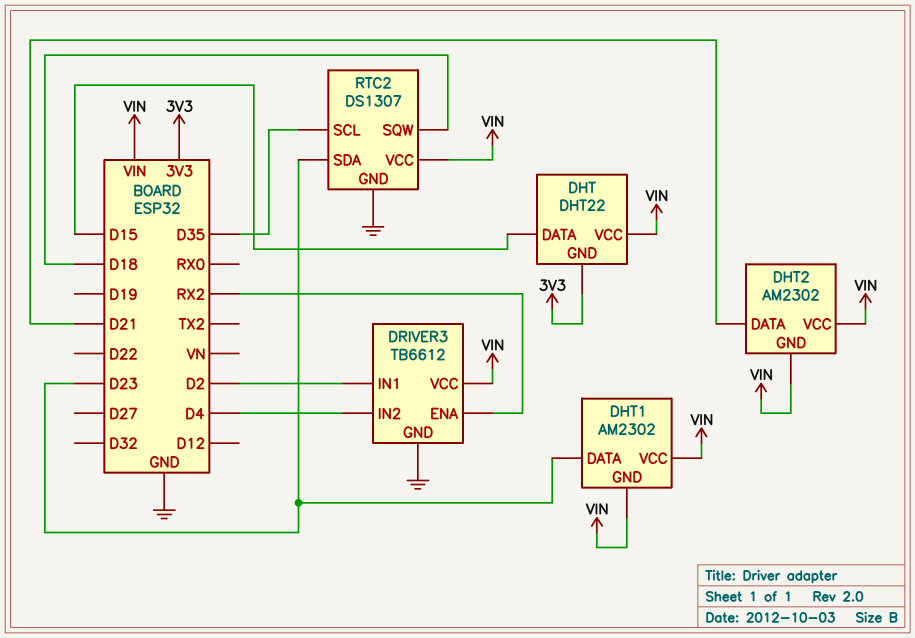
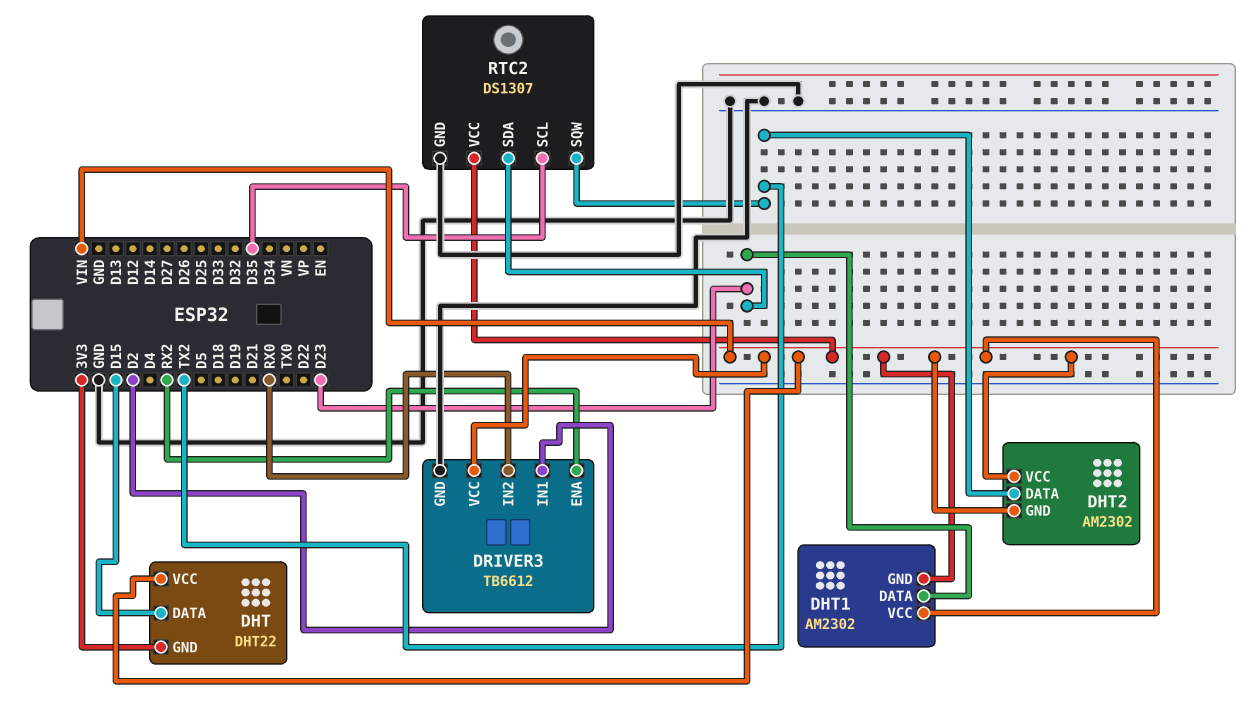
DHT2 pin DATA: D21 -> TX2
DRIVER3 pin IN2: D4 -> RX0
RTC2 pin SQW: D18 -> TX2

